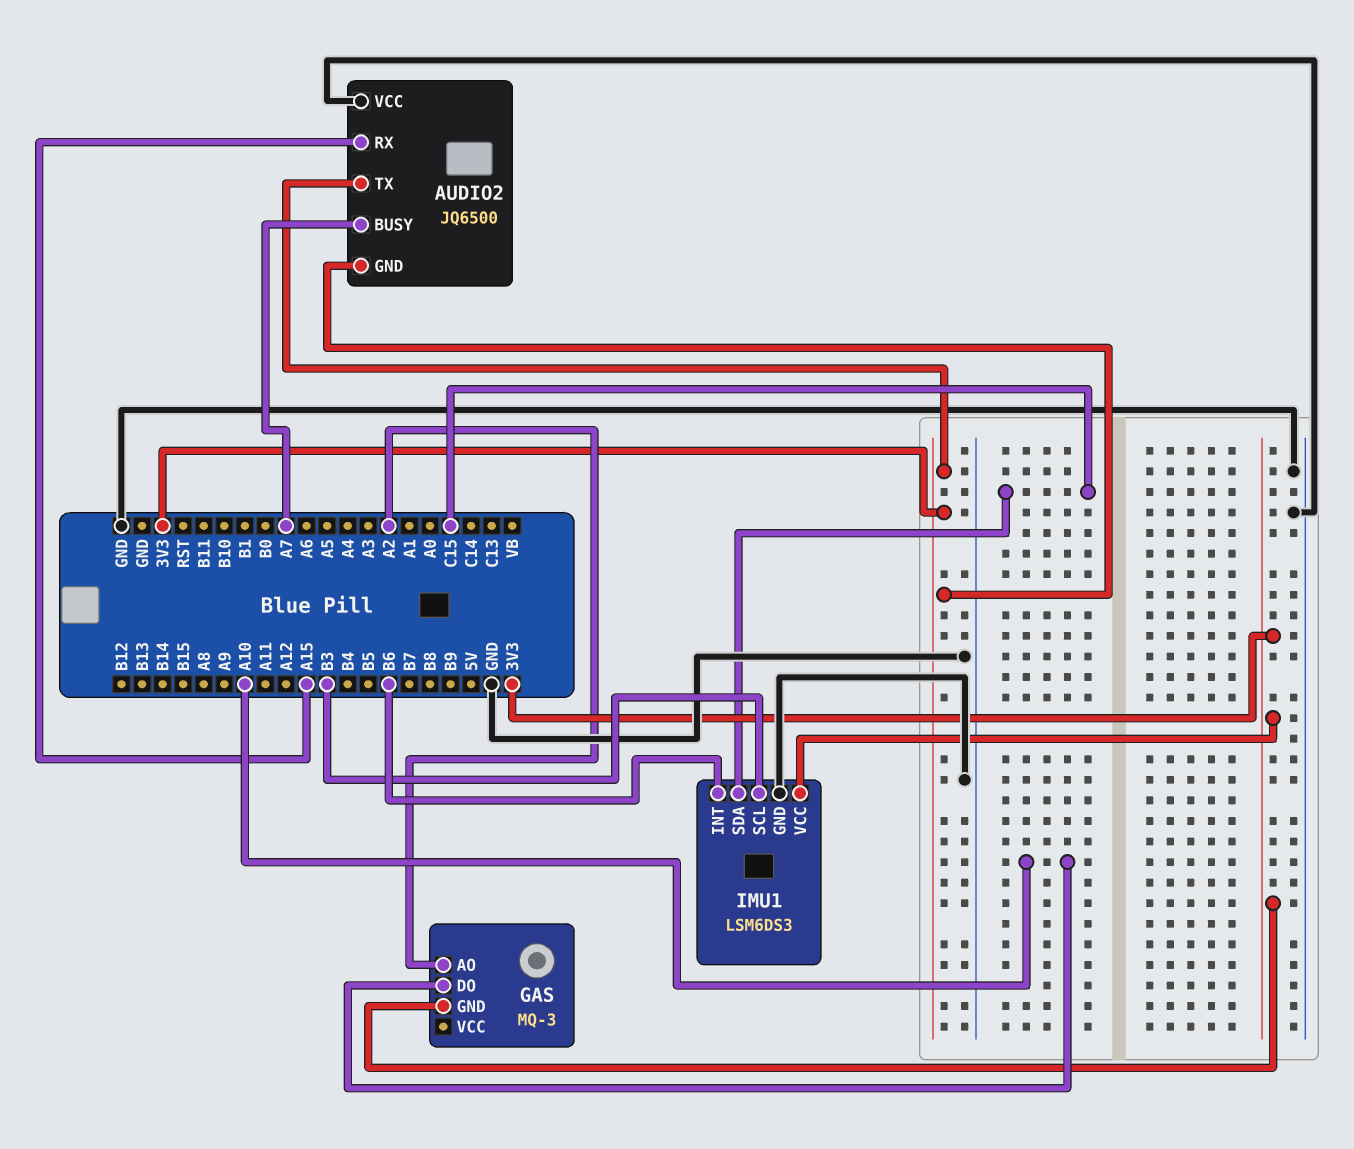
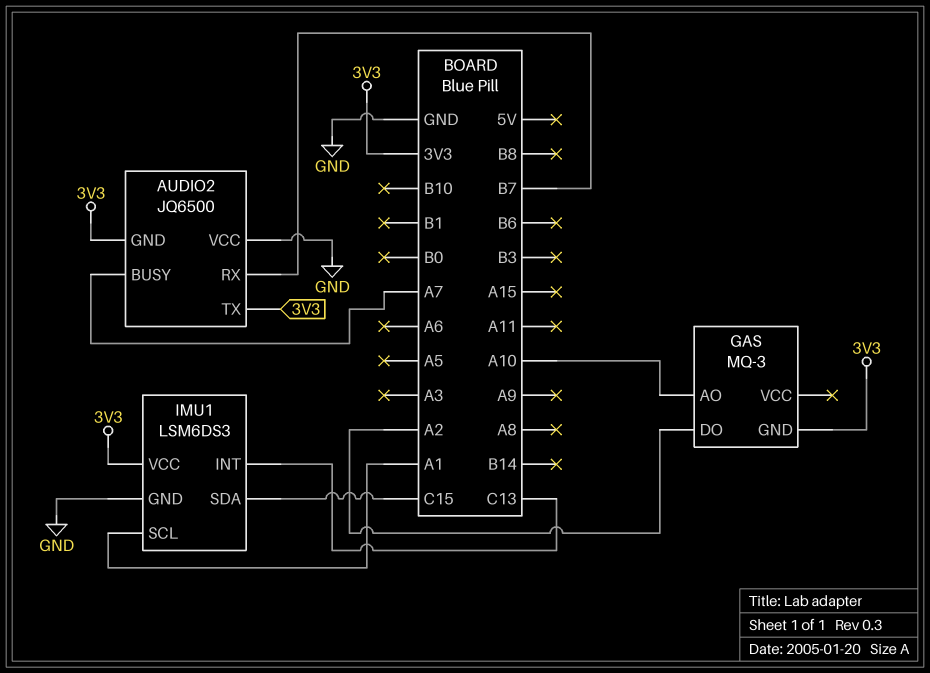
AUDIO2 pin RX: A15 -> B7
GAS pin AO: A2 -> A10
GAS pin DO: A10 -> A2
IMU1 pin INT: B6 -> C13
IMU1 pin SCL: B3 -> A1

